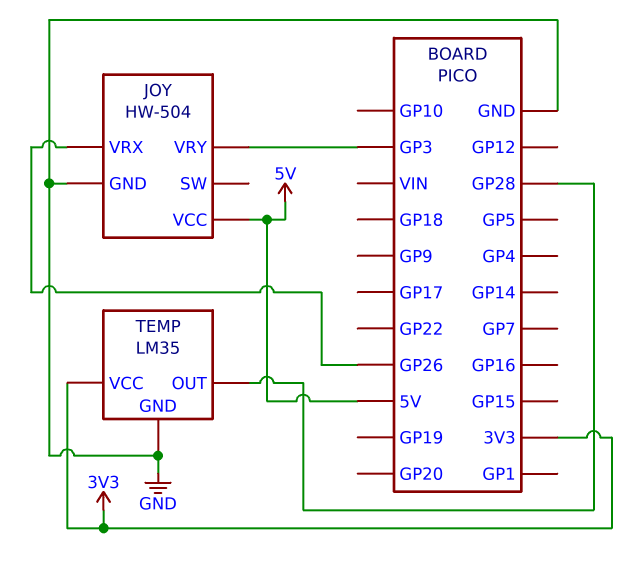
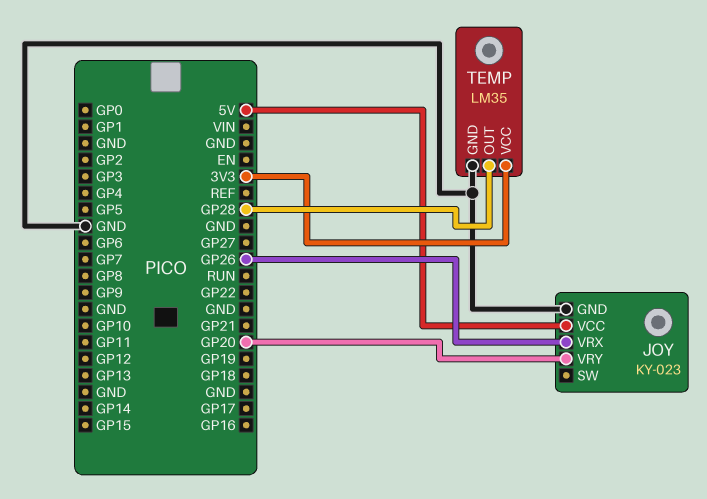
JOY: HW-504 -> KY-023
JOY pin VRY: GP3 -> GP20

